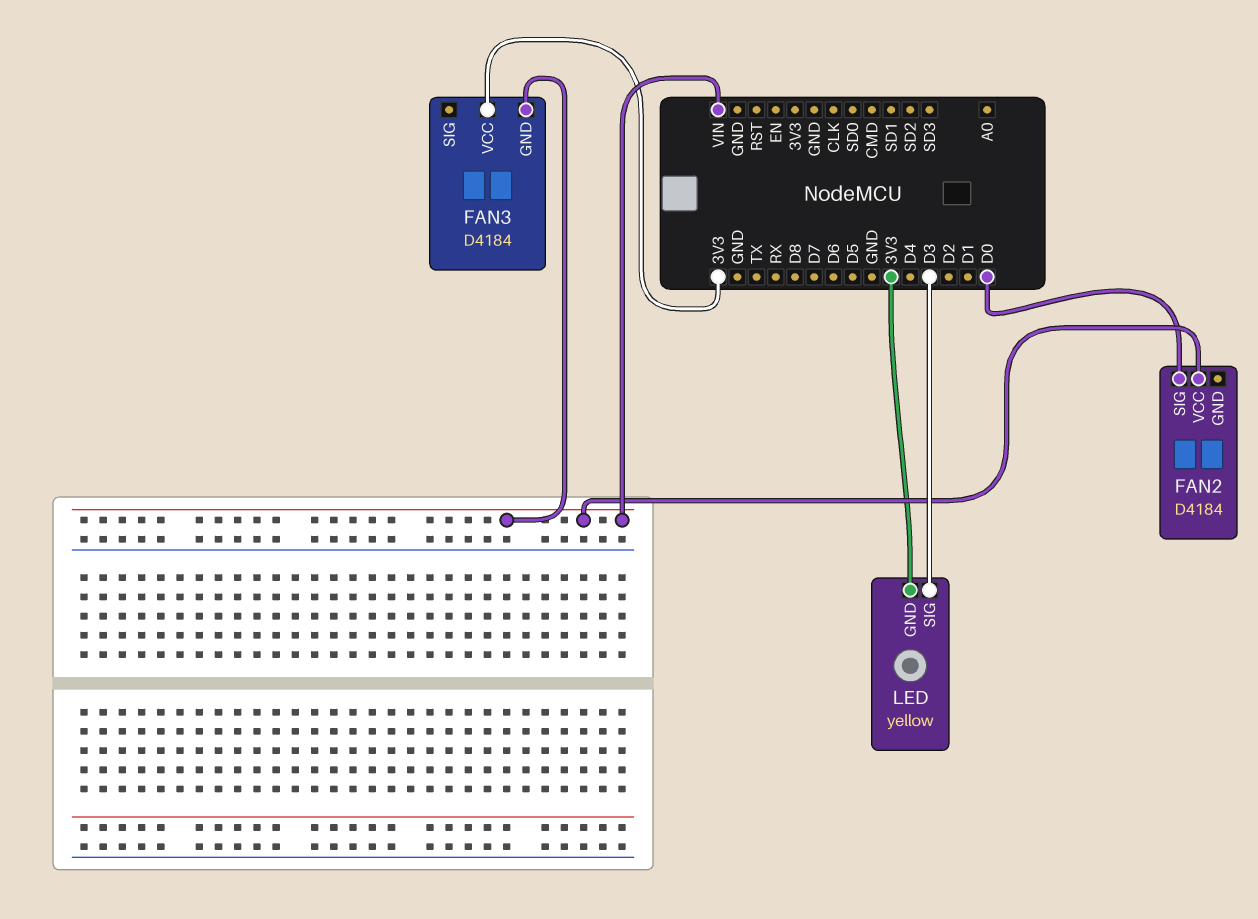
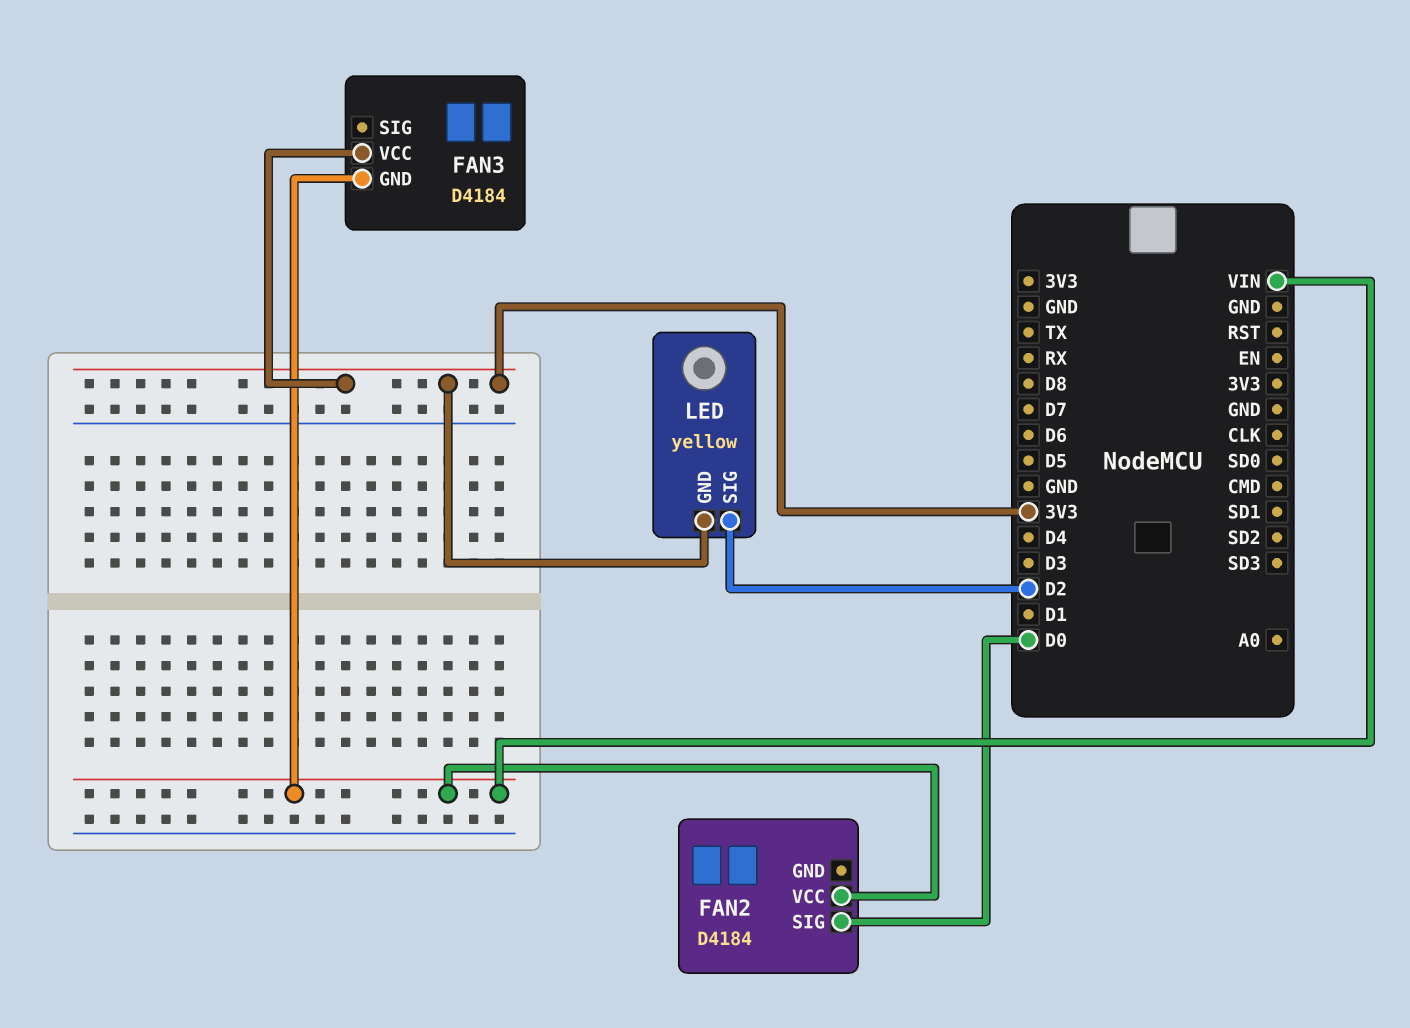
LED pin SIG: D3 -> D2

